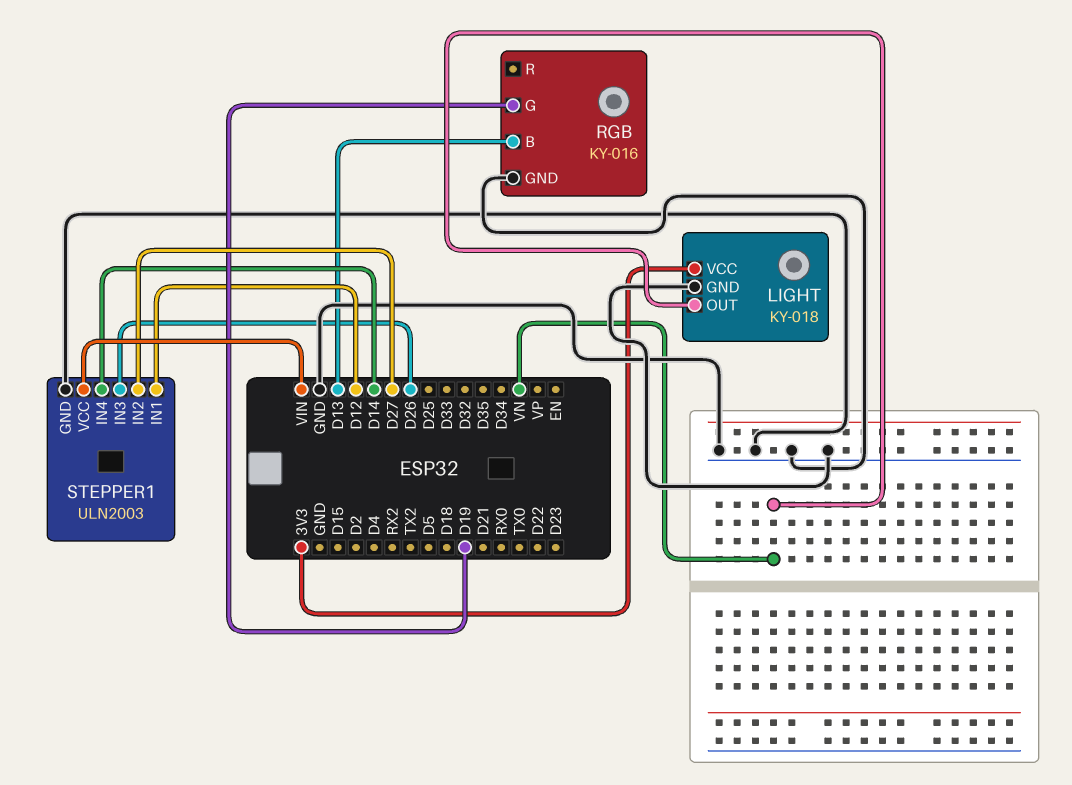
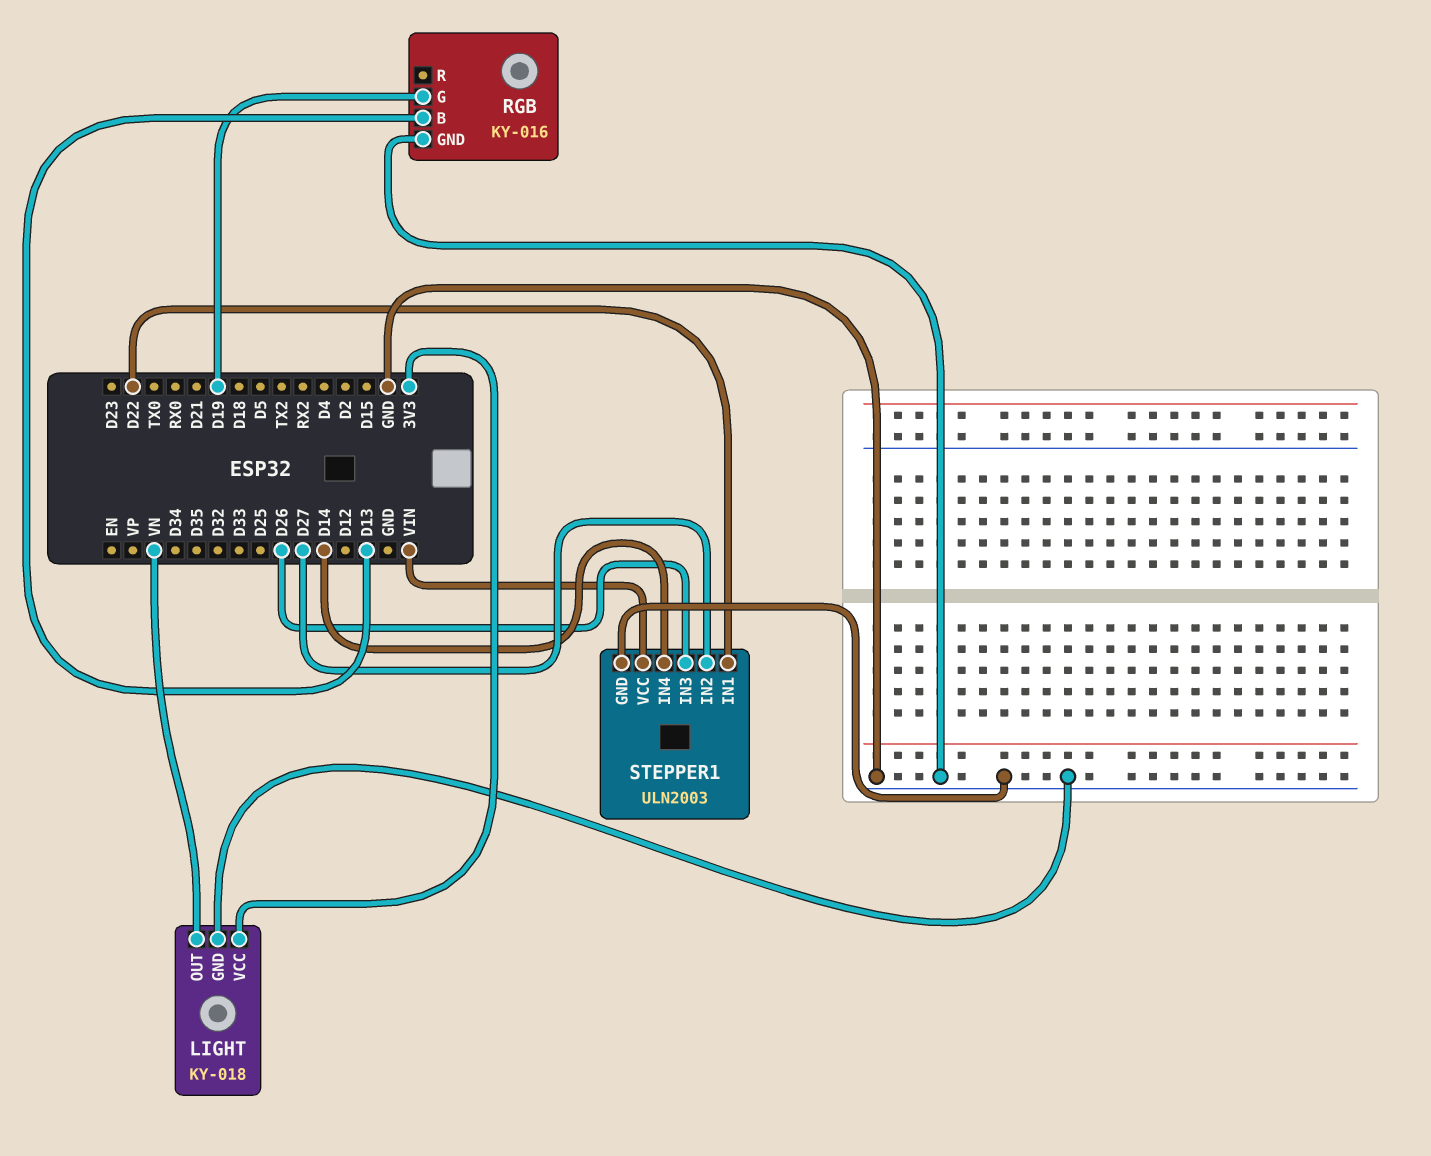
STEPPER1 pin IN1: D12 -> D22

